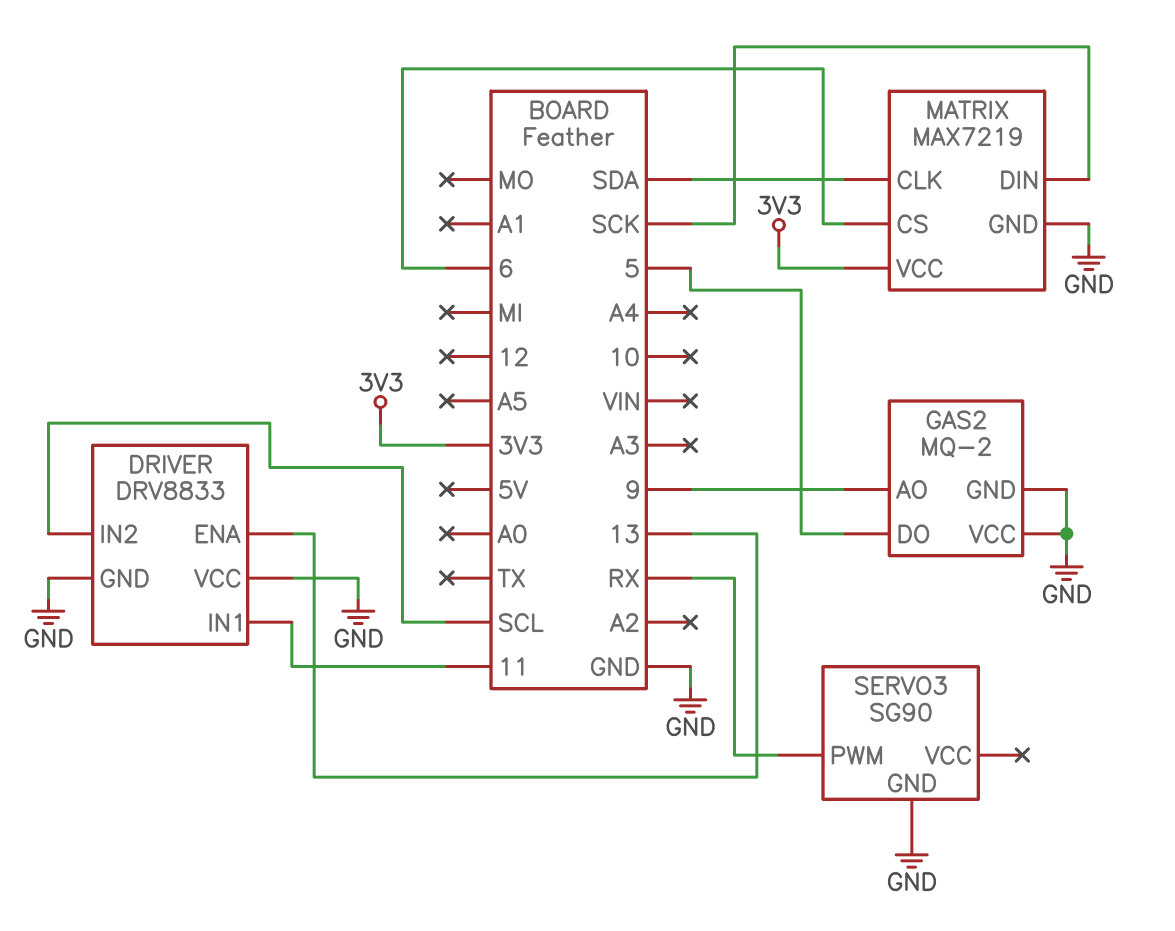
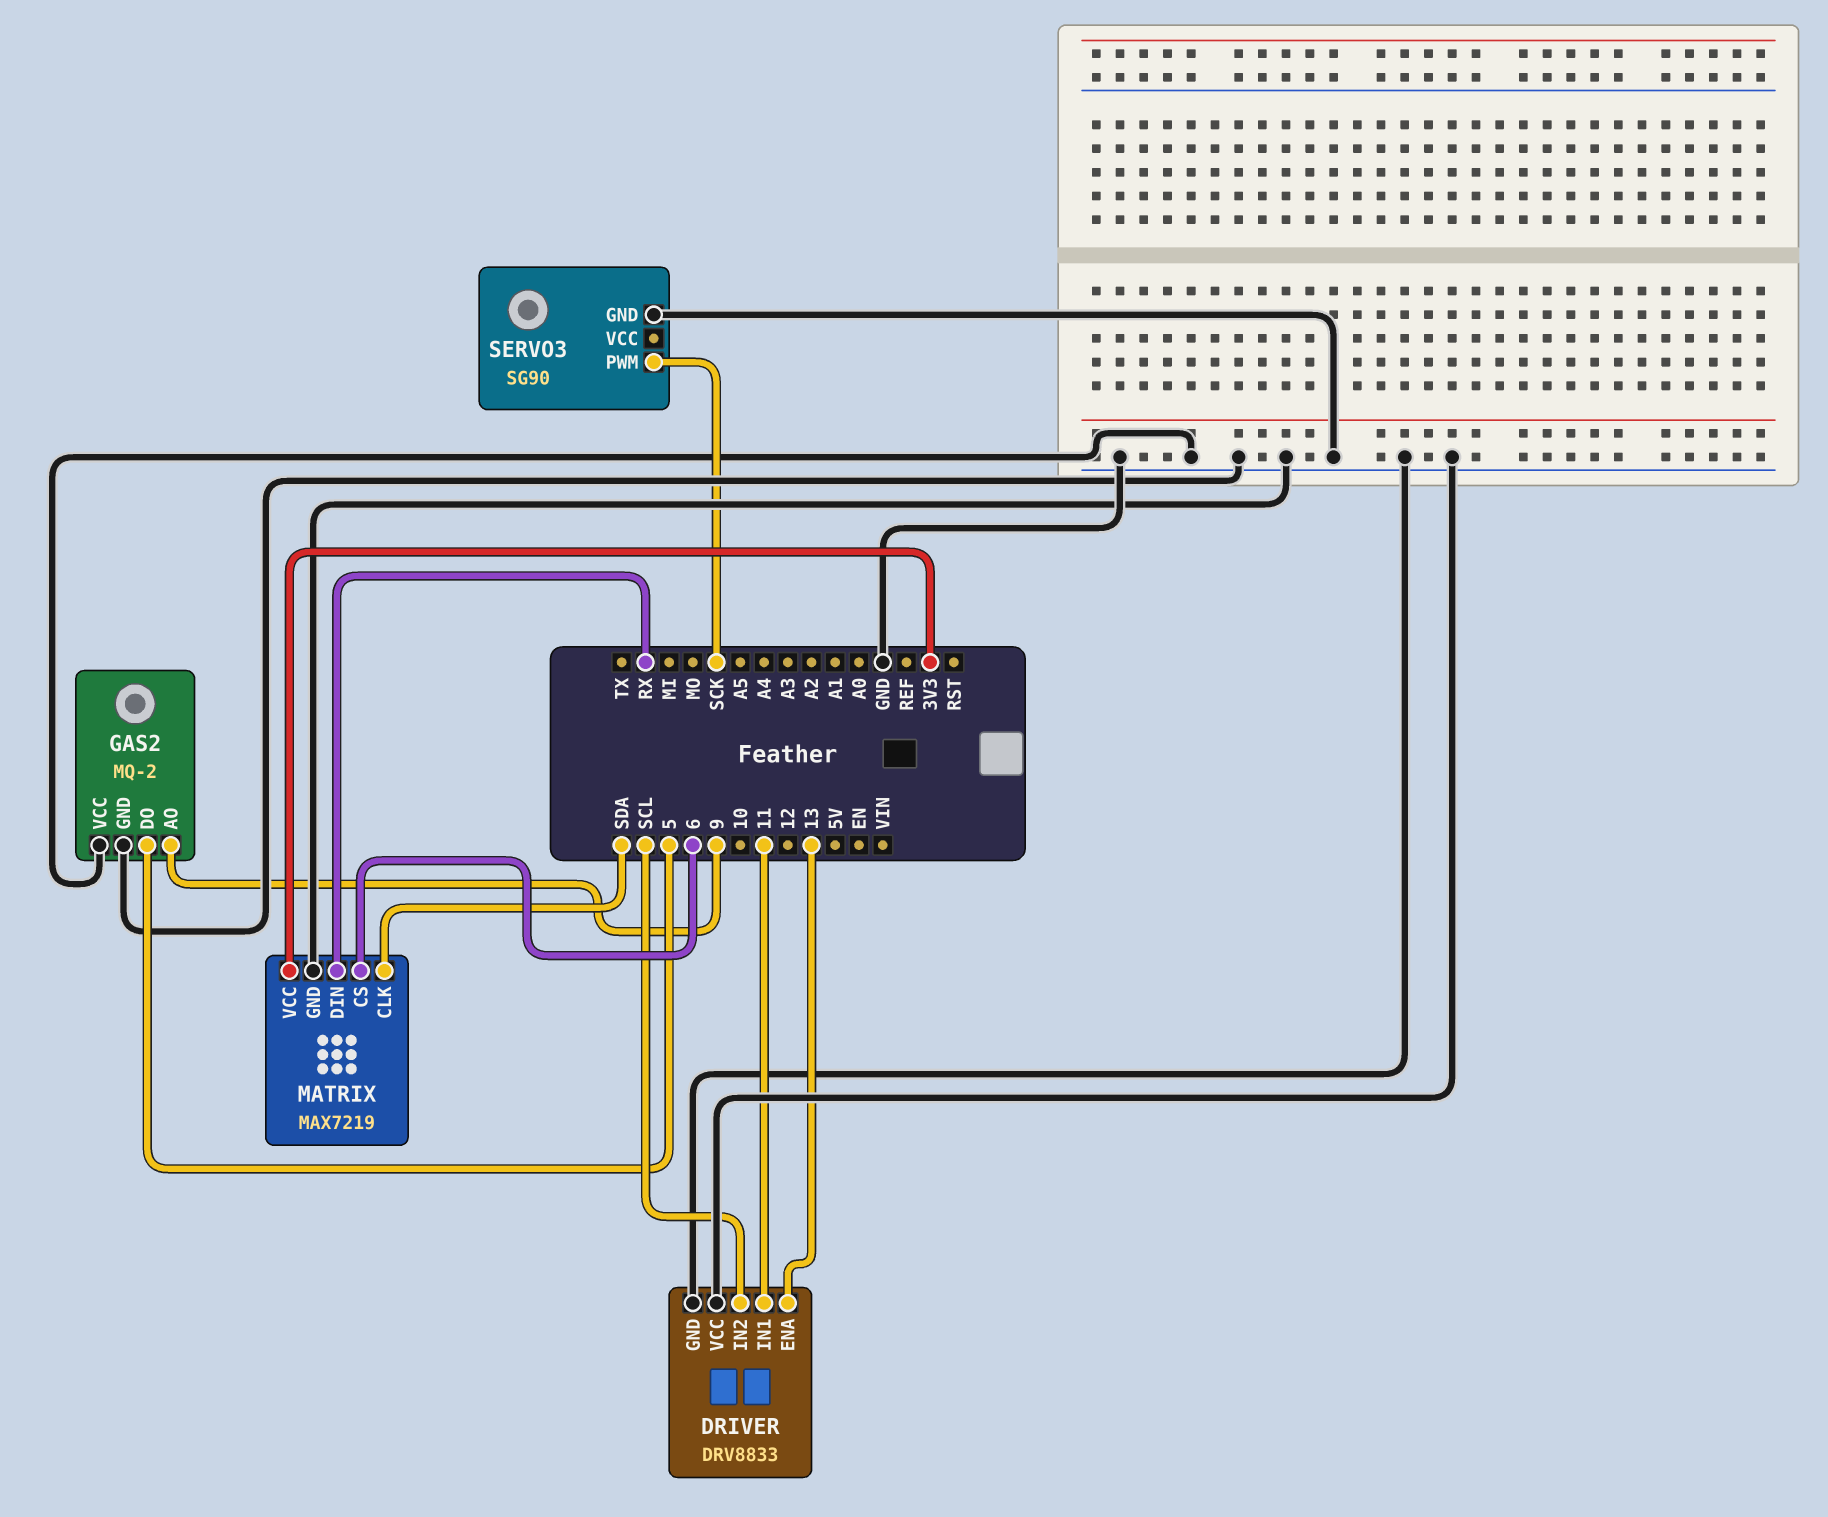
MATRIX pin DIN: SCK -> RX
SERVO3 pin PWM: RX -> SCK

